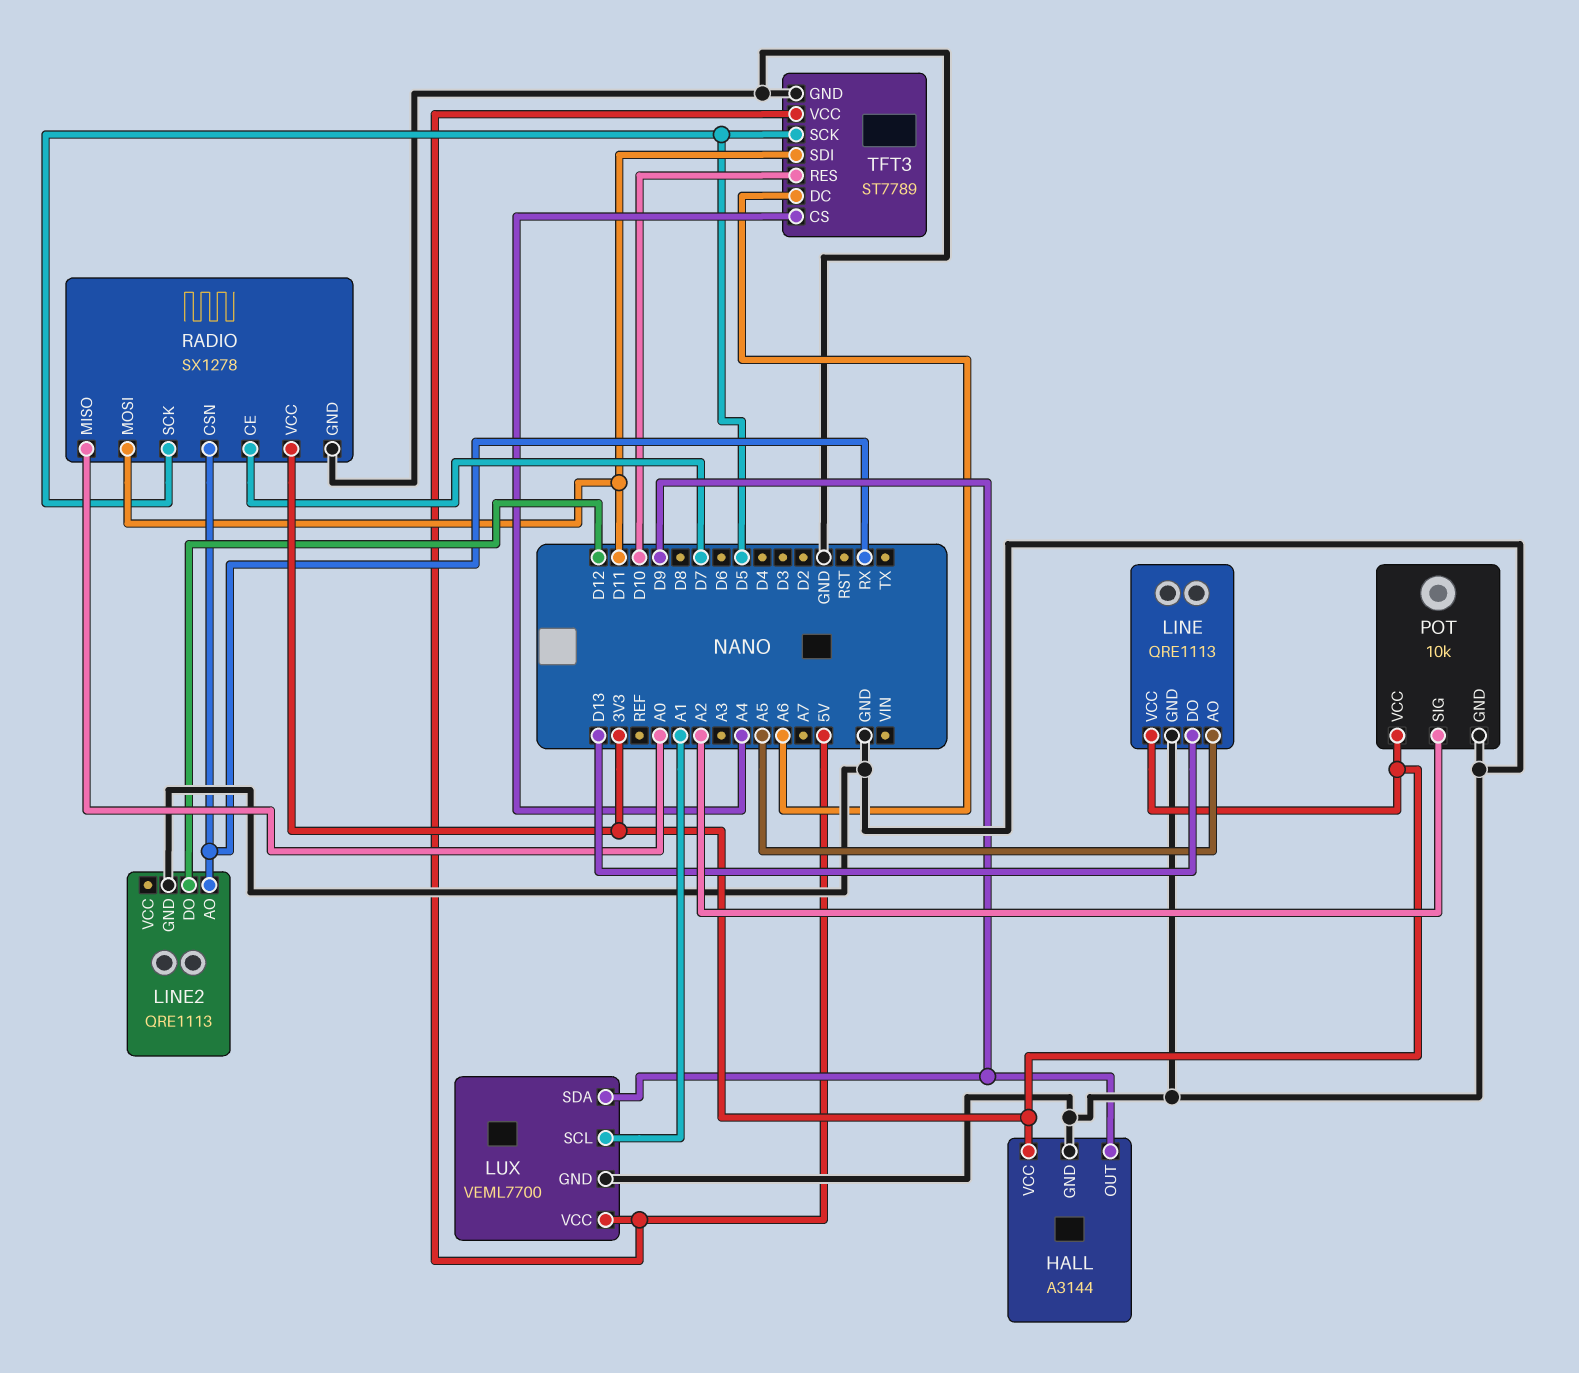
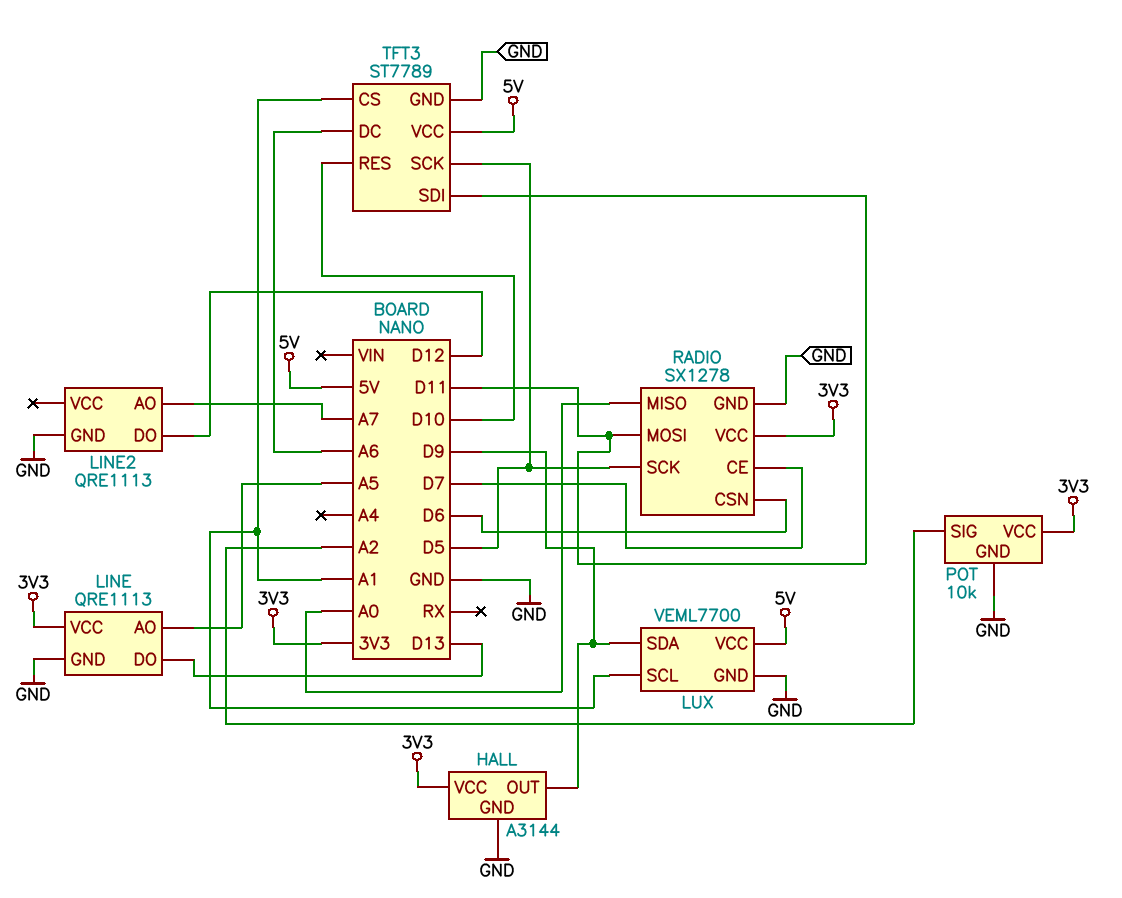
LINE2 pin AO: RX -> A7
RADIO pin CSN: RX -> D6
TFT3 pin CS: A4 -> A1

